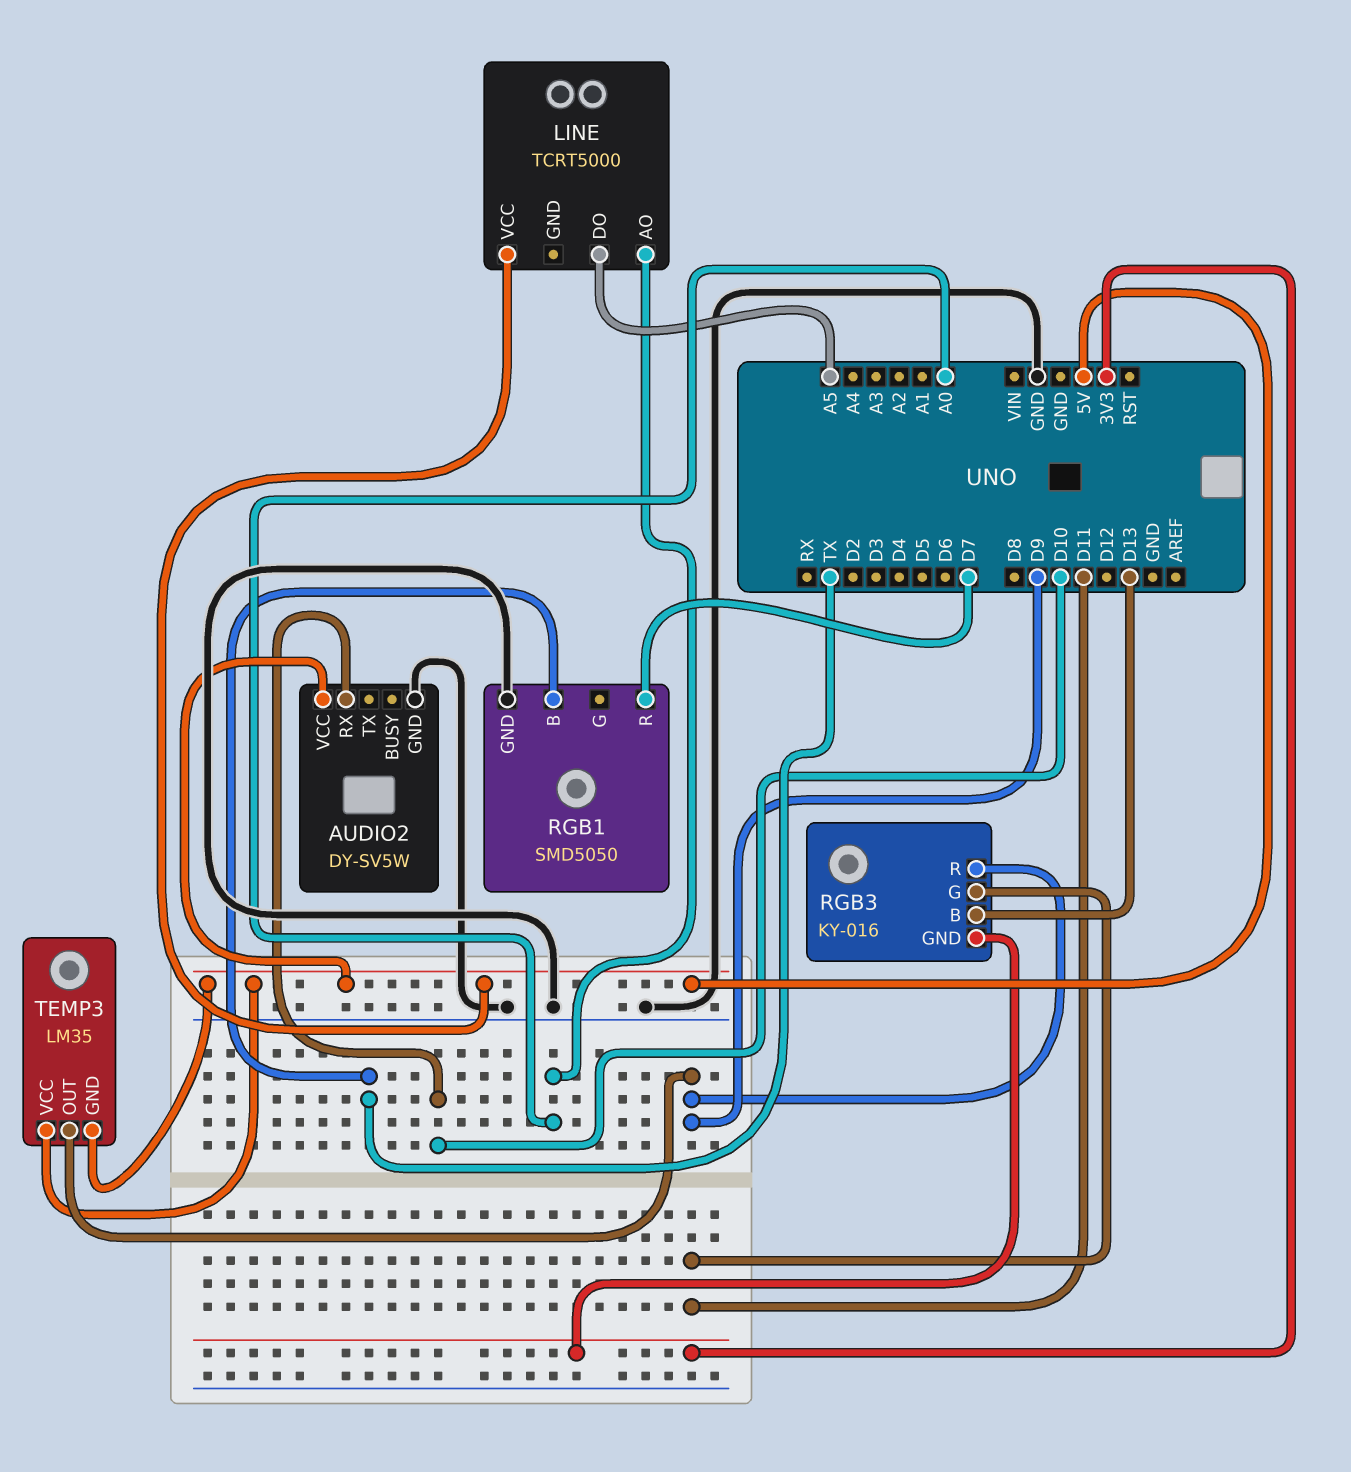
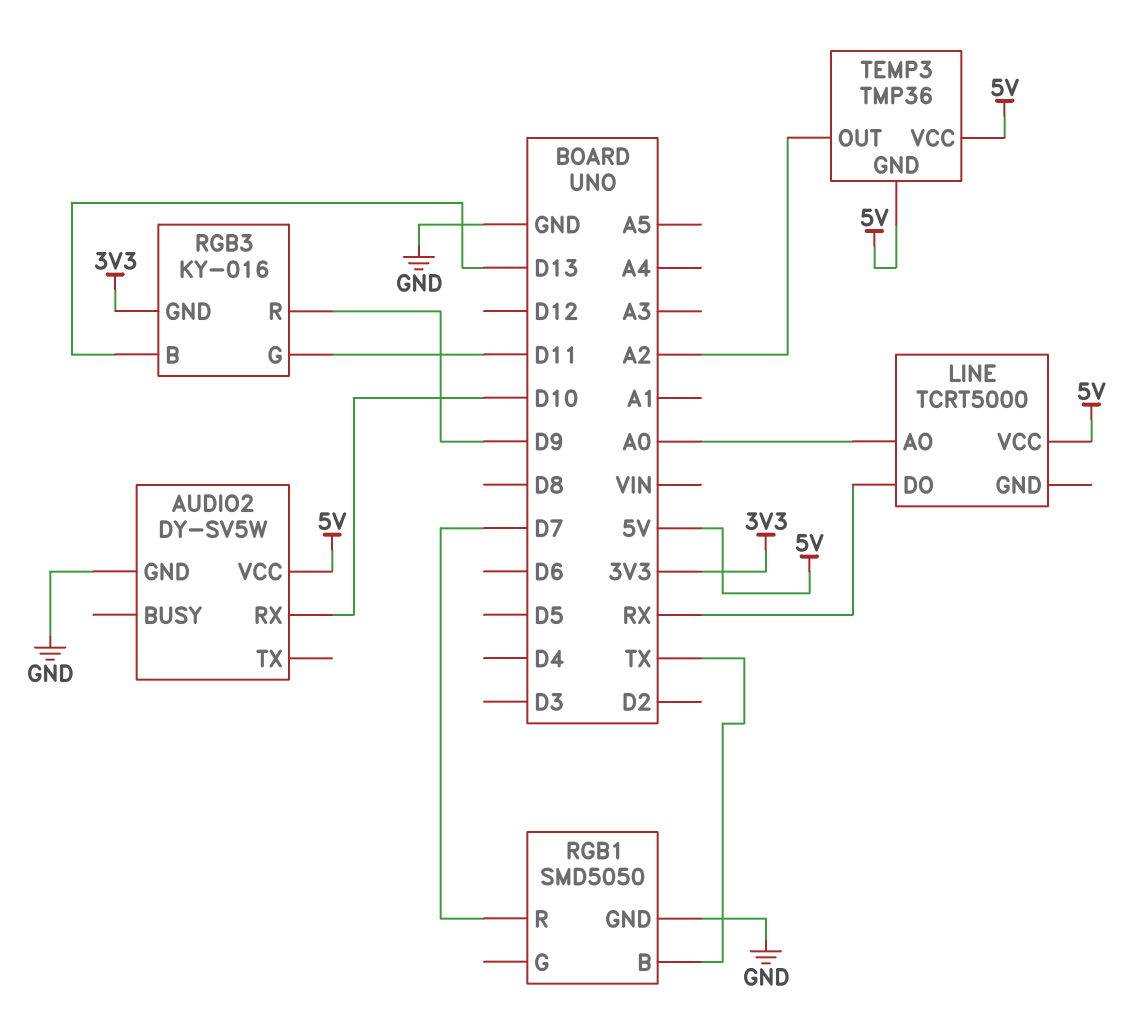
LINE pin DO: A5 -> RX
TEMP3: LM35 -> TMP36
TEMP3 pin OUT: D9 -> A2

